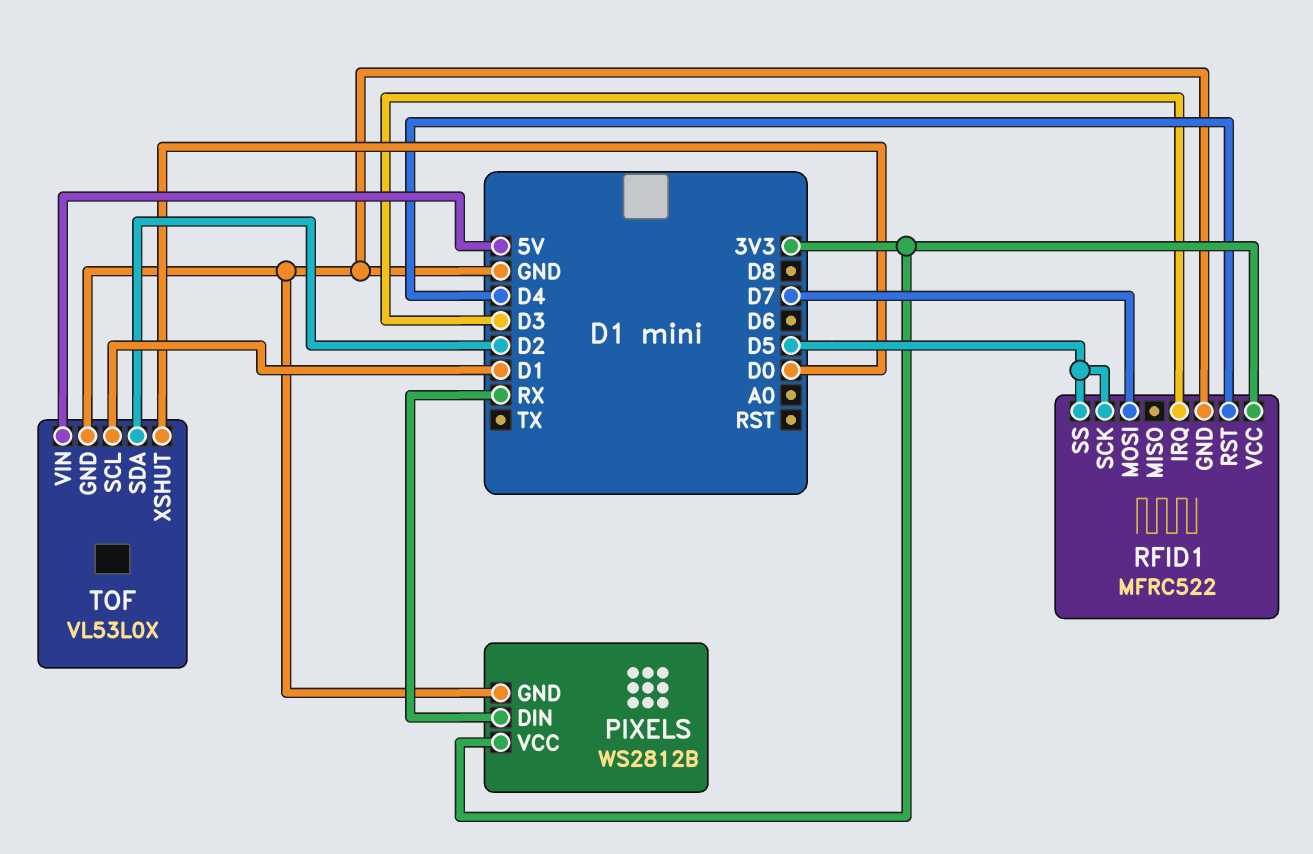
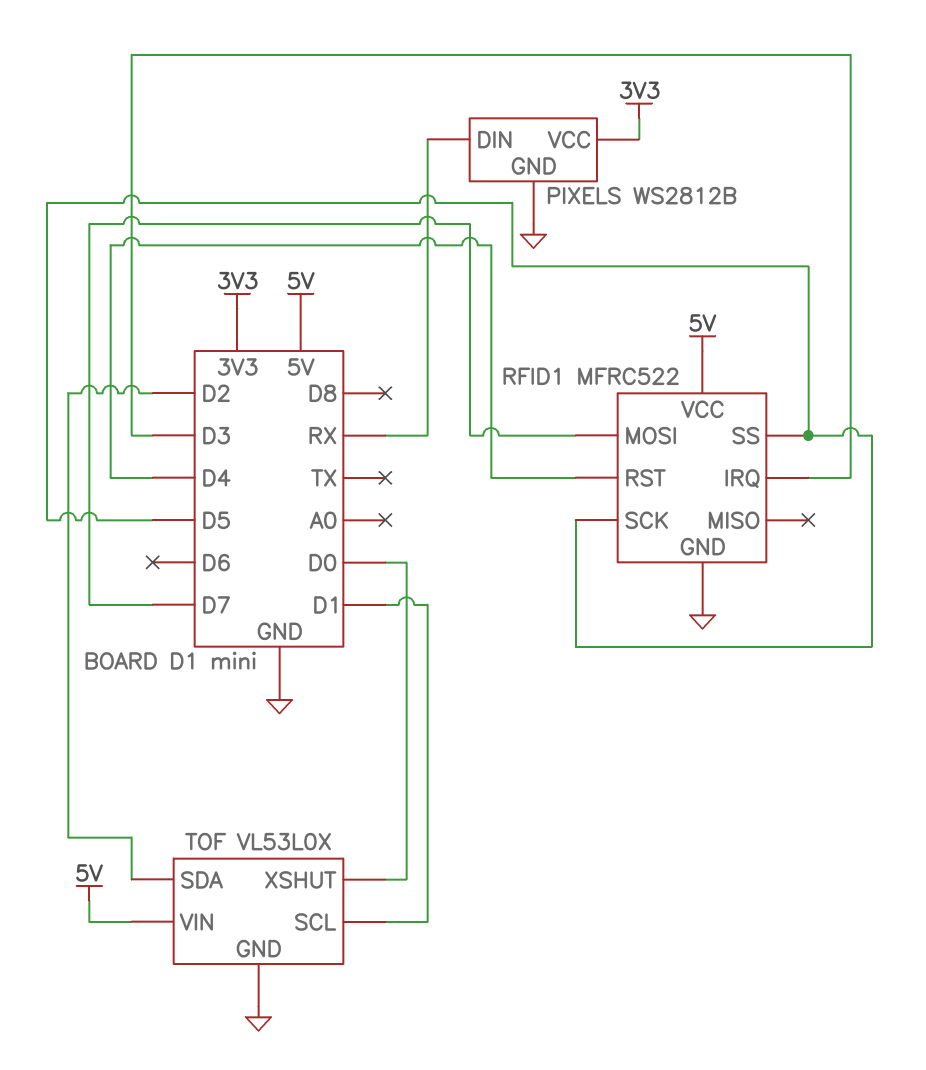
RFID1 pin VCC: 3V3 -> 5V

